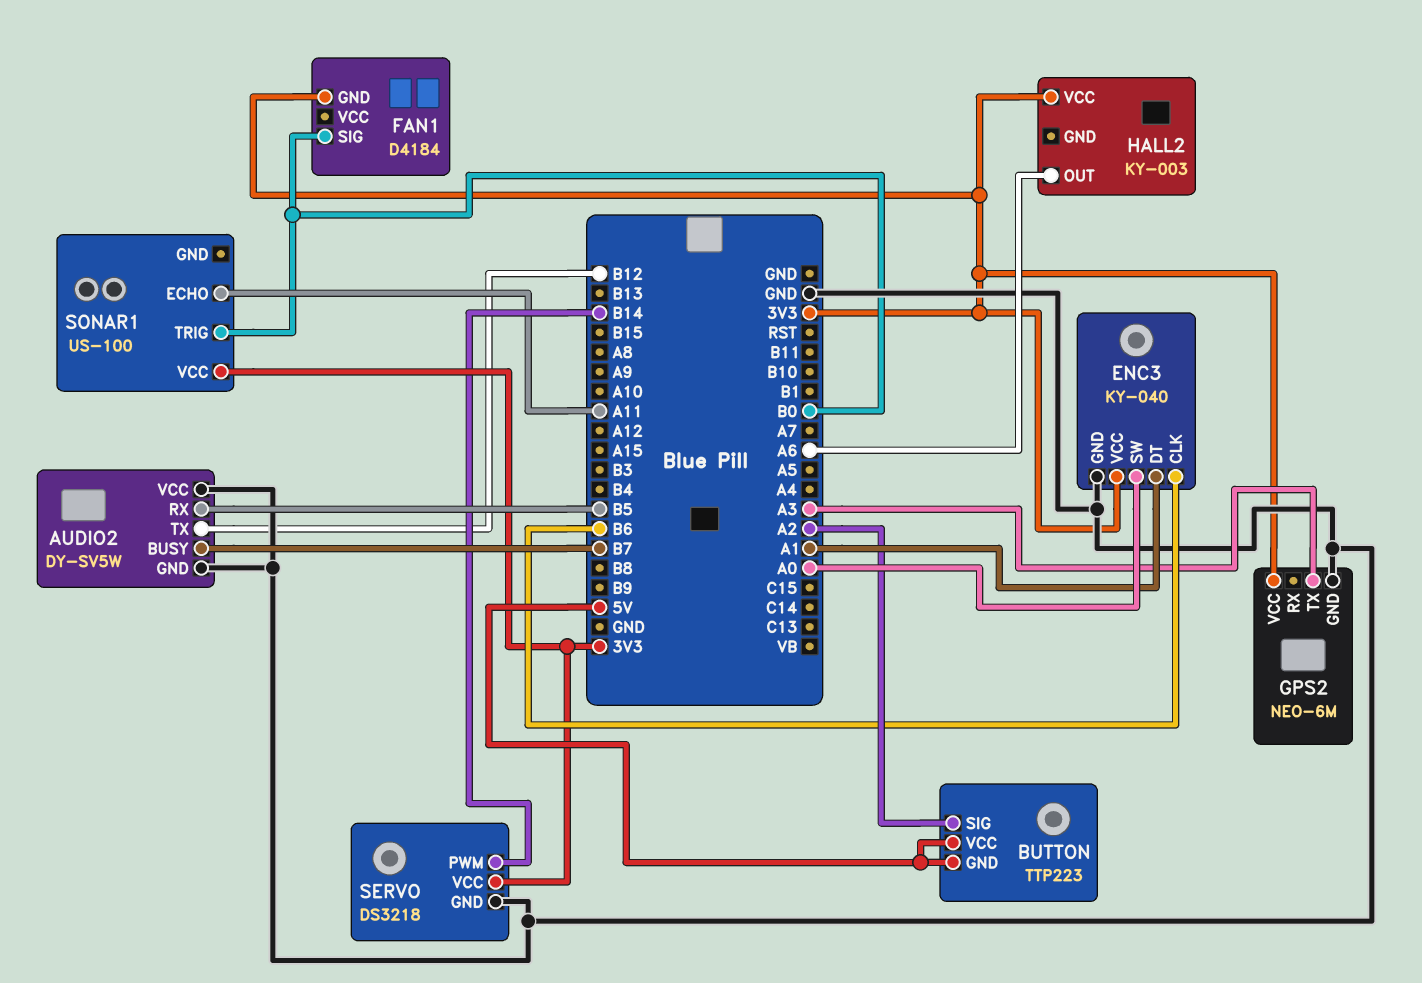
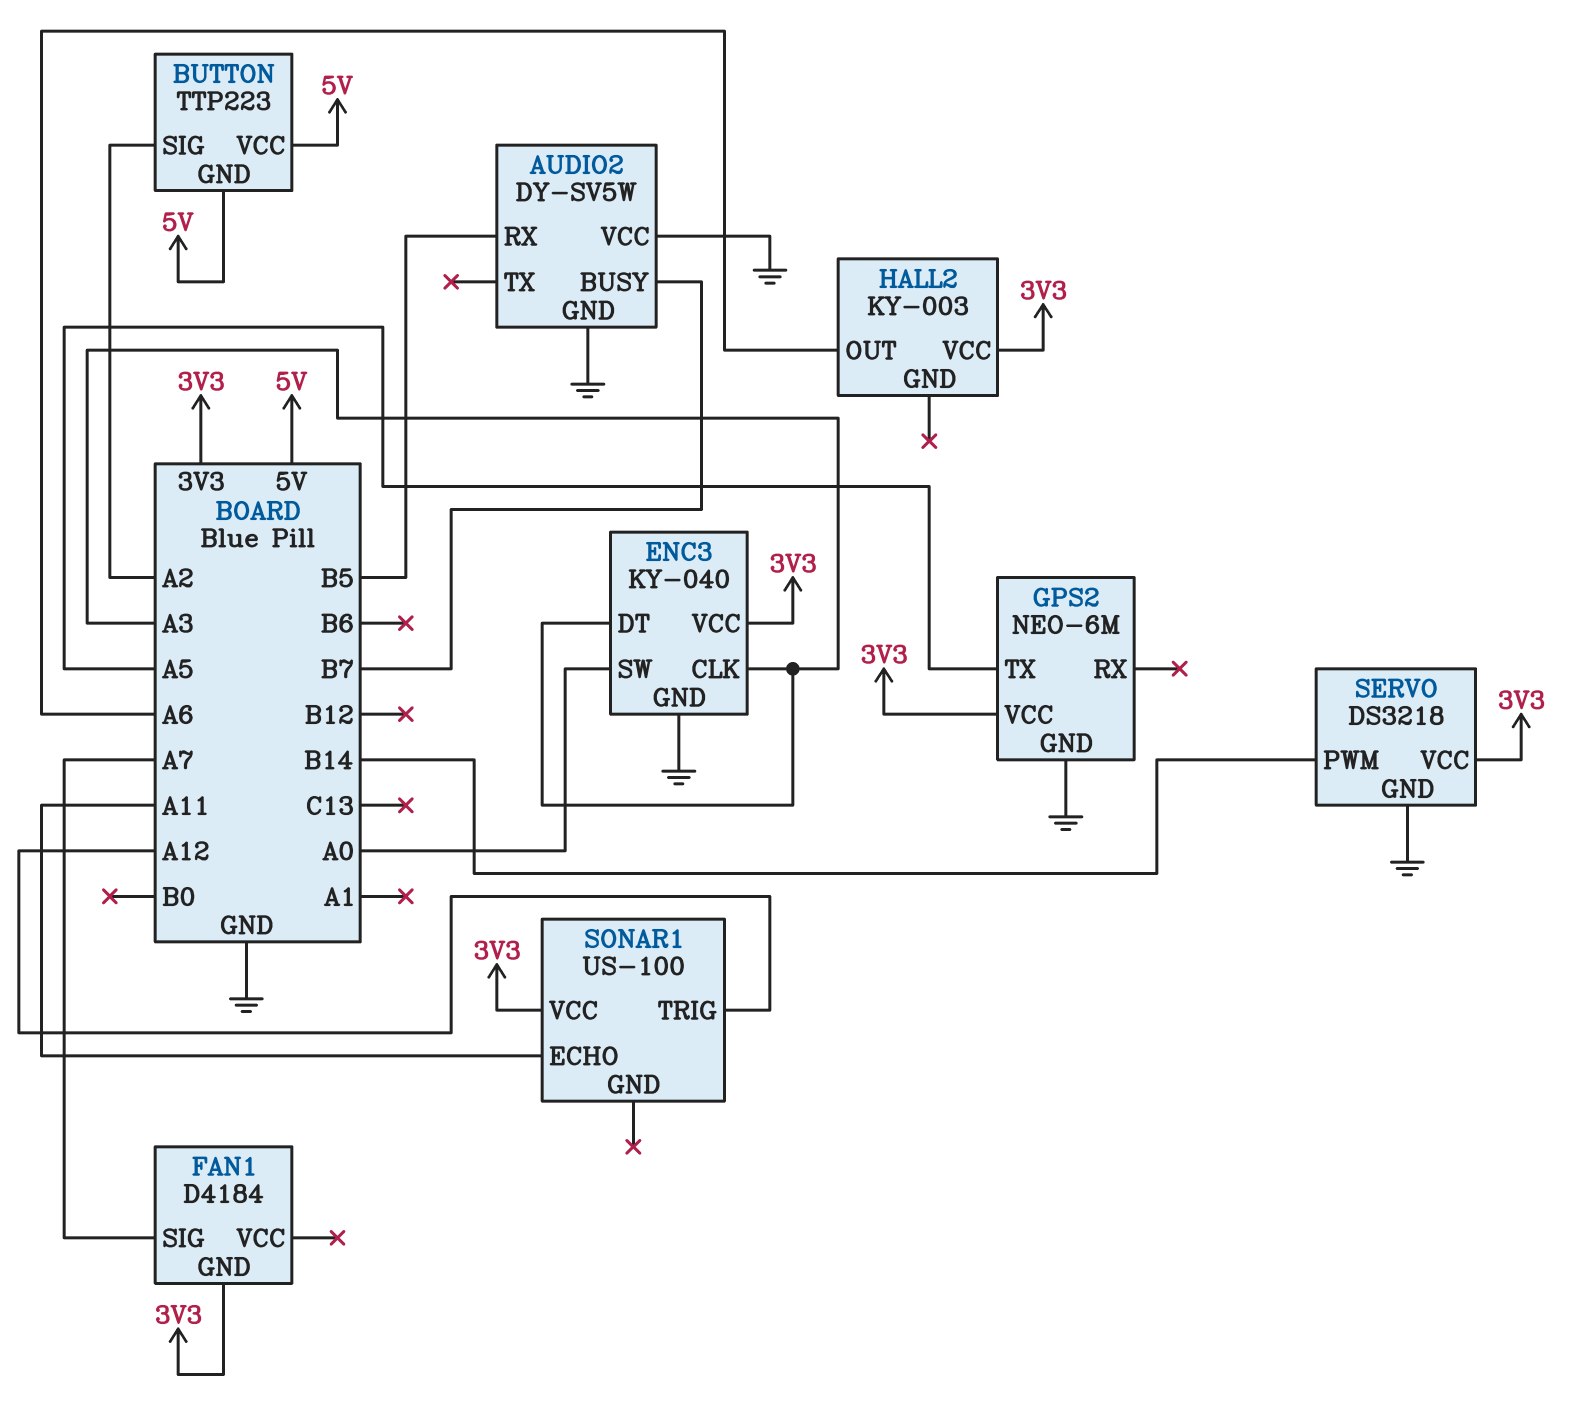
AUDIO2 pin TX: B12 -> none
ENC3 pin CLK: B6 -> A3
ENC3 pin DT: A1 -> A3
FAN1 pin SIG: B0 -> A7
GPS2 pin TX: A3 -> A5
SONAR1 pin TRIG: B0 -> A12

